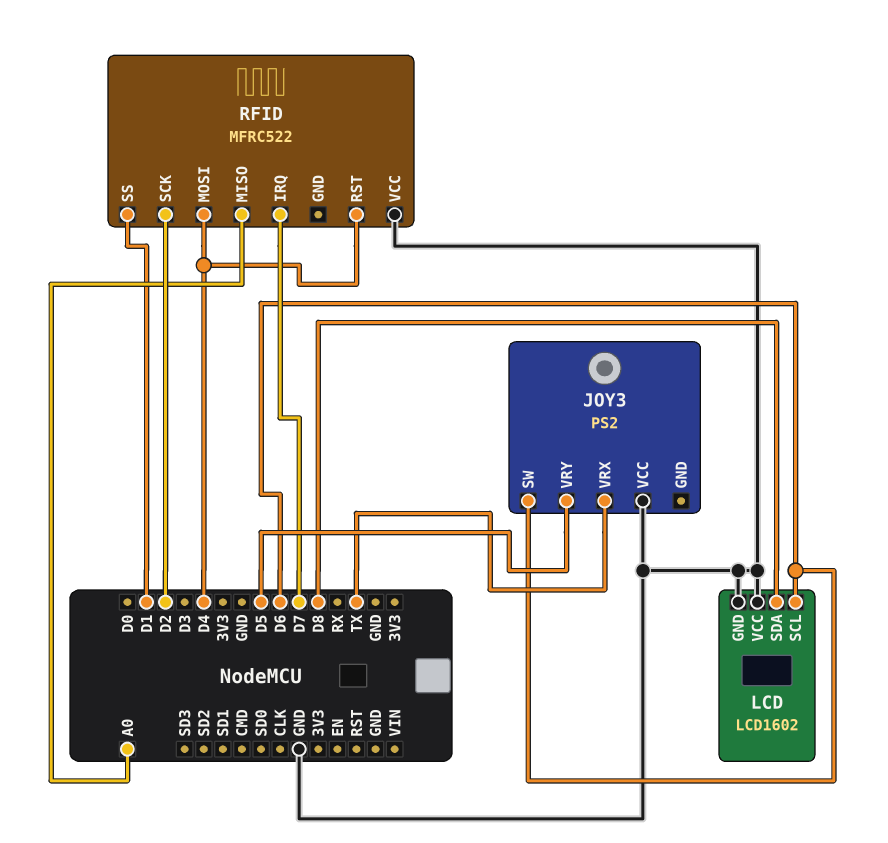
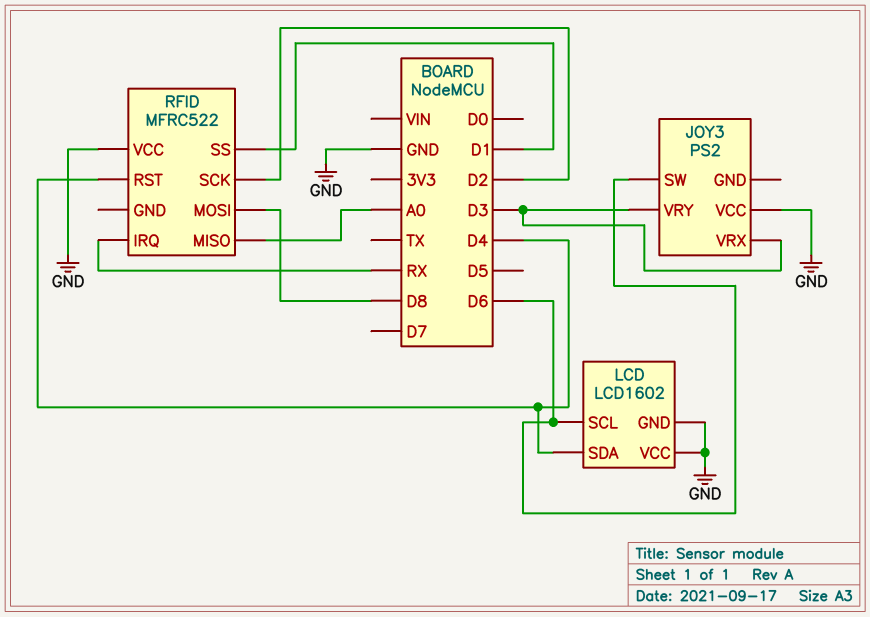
JOY3 pin VRX: TX -> D3
JOY3 pin VRY: D5 -> D3
LCD pin SDA: D8 -> D4
RFID pin IRQ: D7 -> RX
RFID pin MOSI: D4 -> D8

